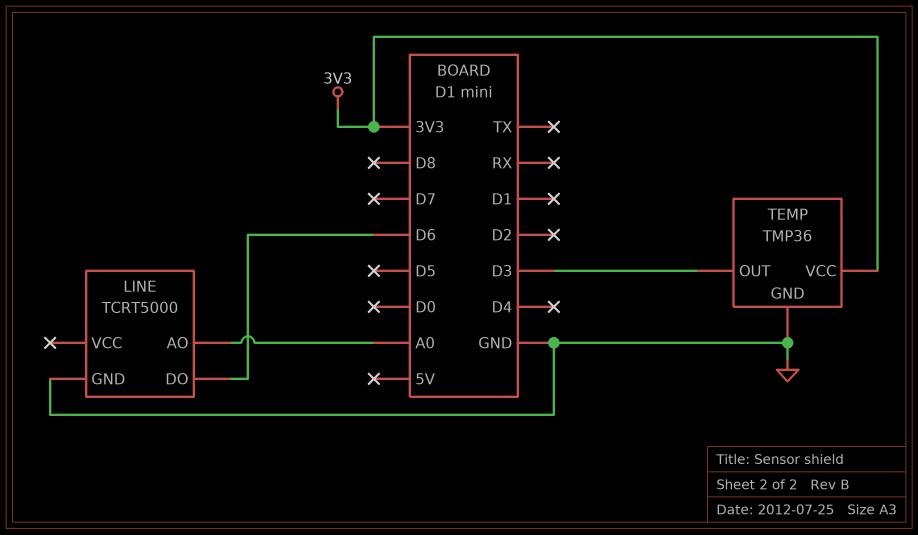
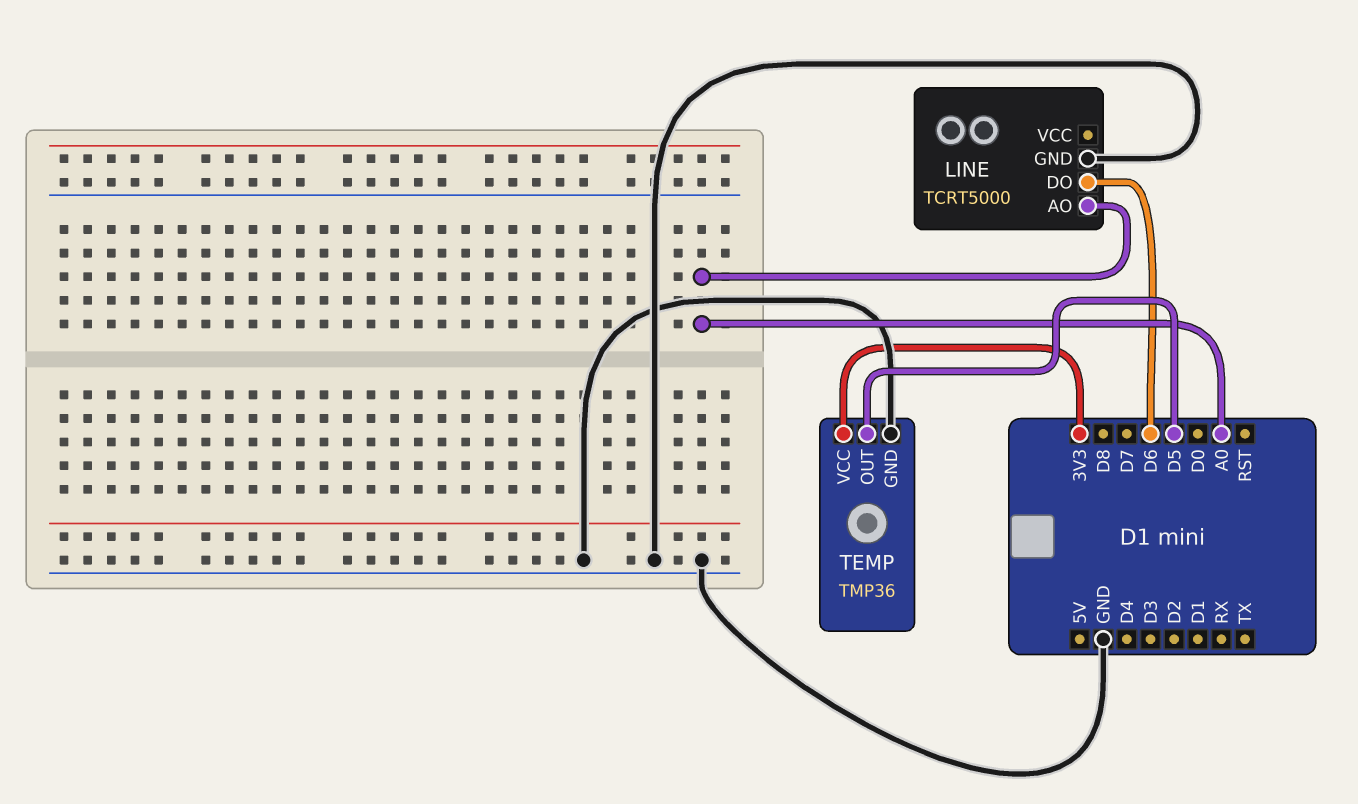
TEMP pin OUT: D3 -> D5

